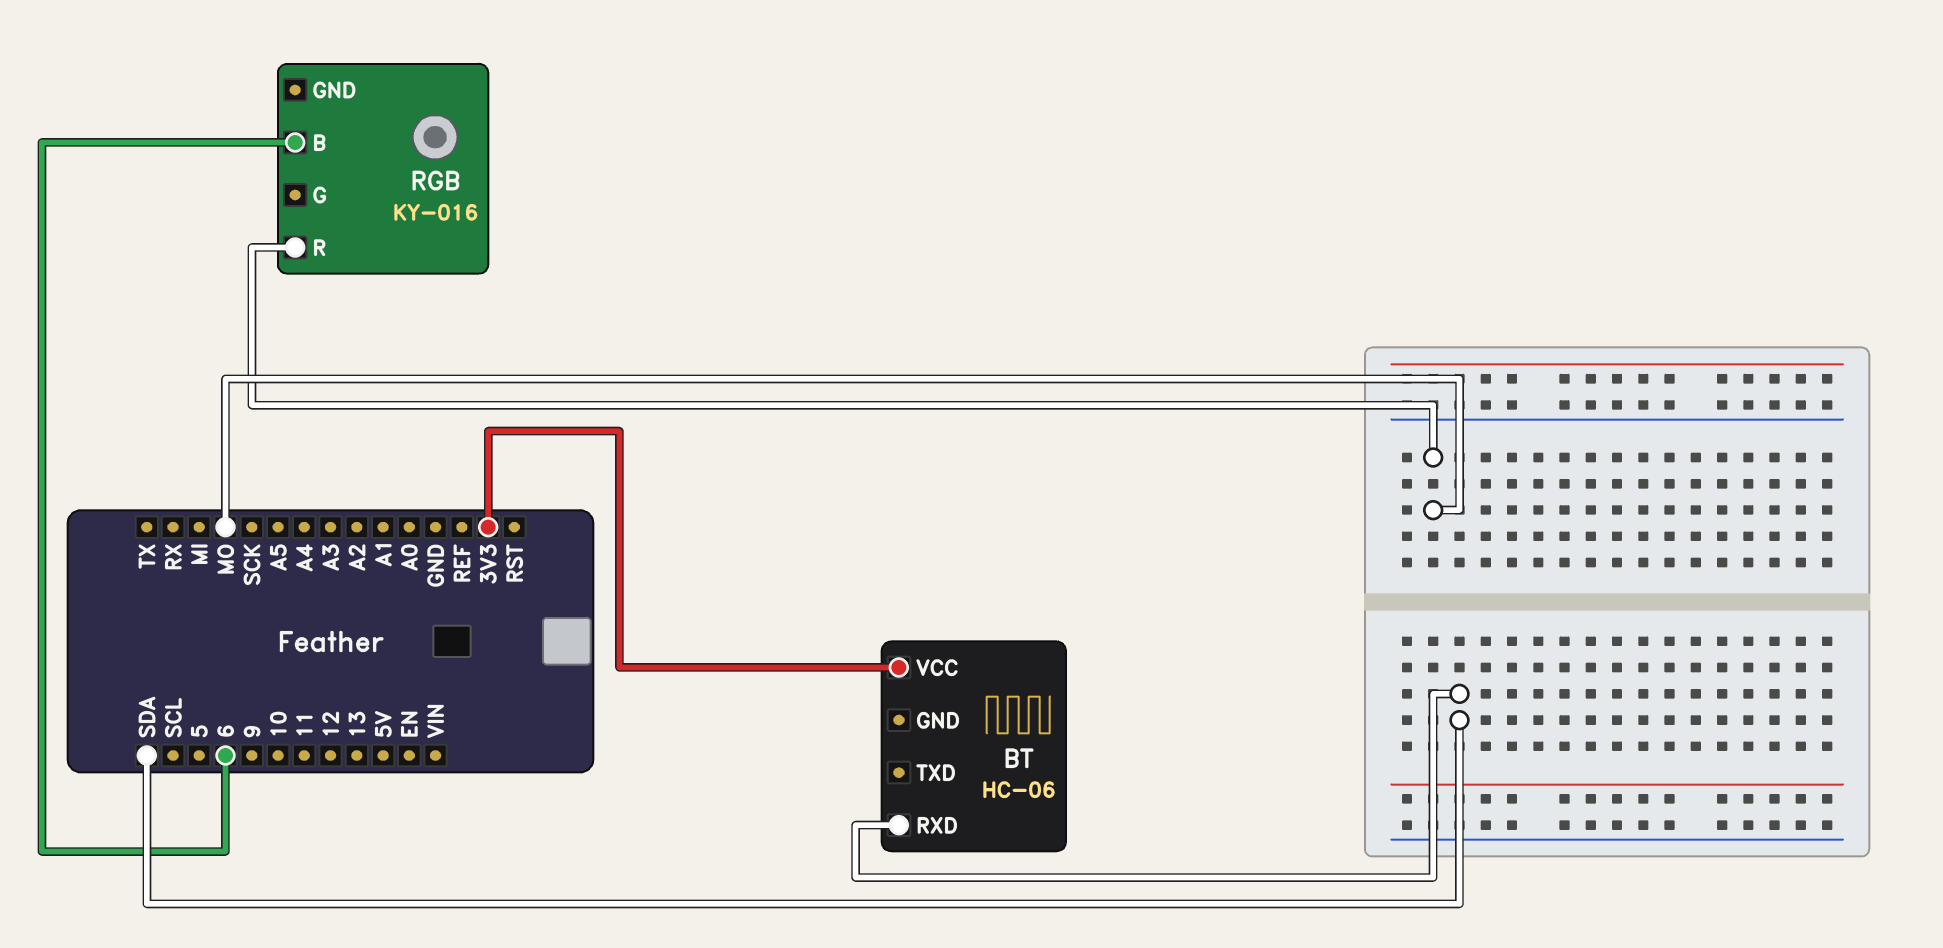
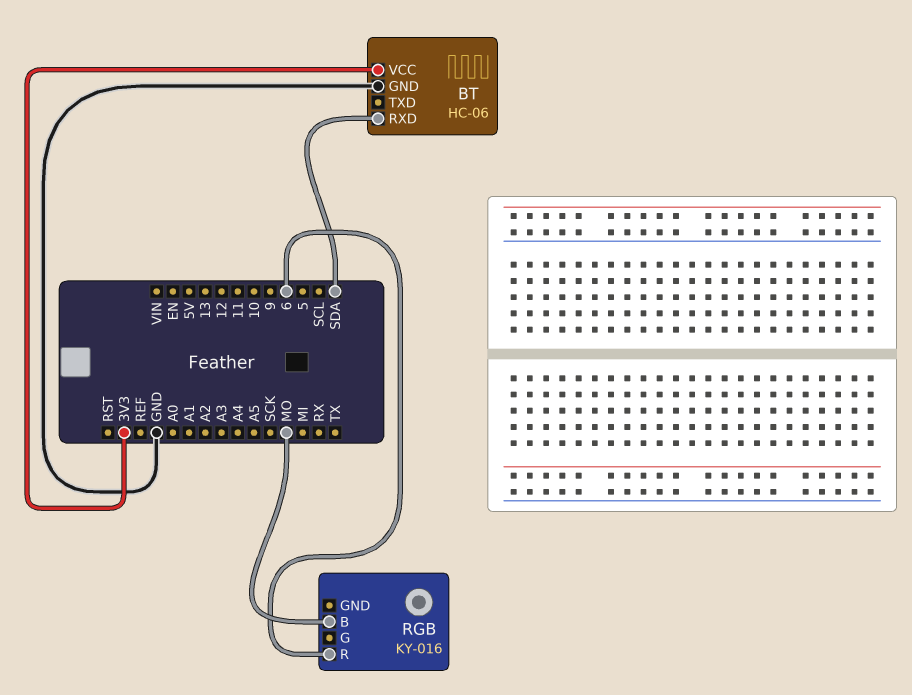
BT pin GND: none -> GND
RGB pin B: 6 -> MO
RGB pin R: MO -> 6

